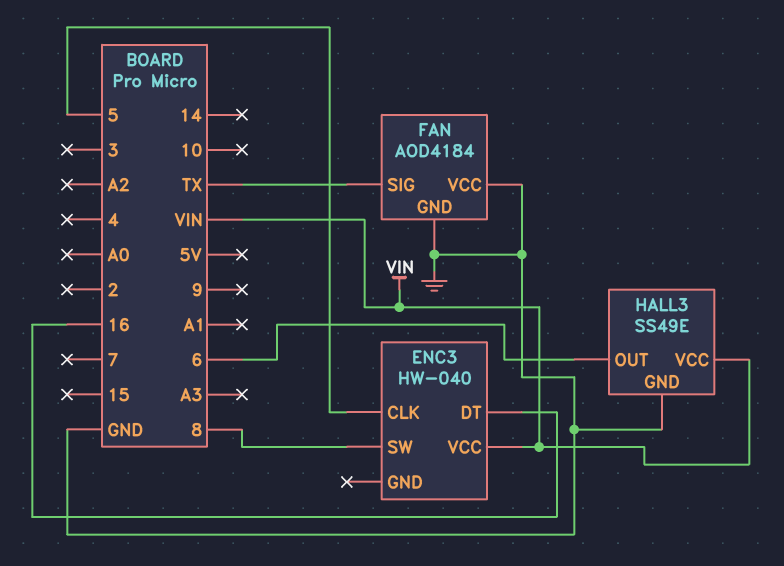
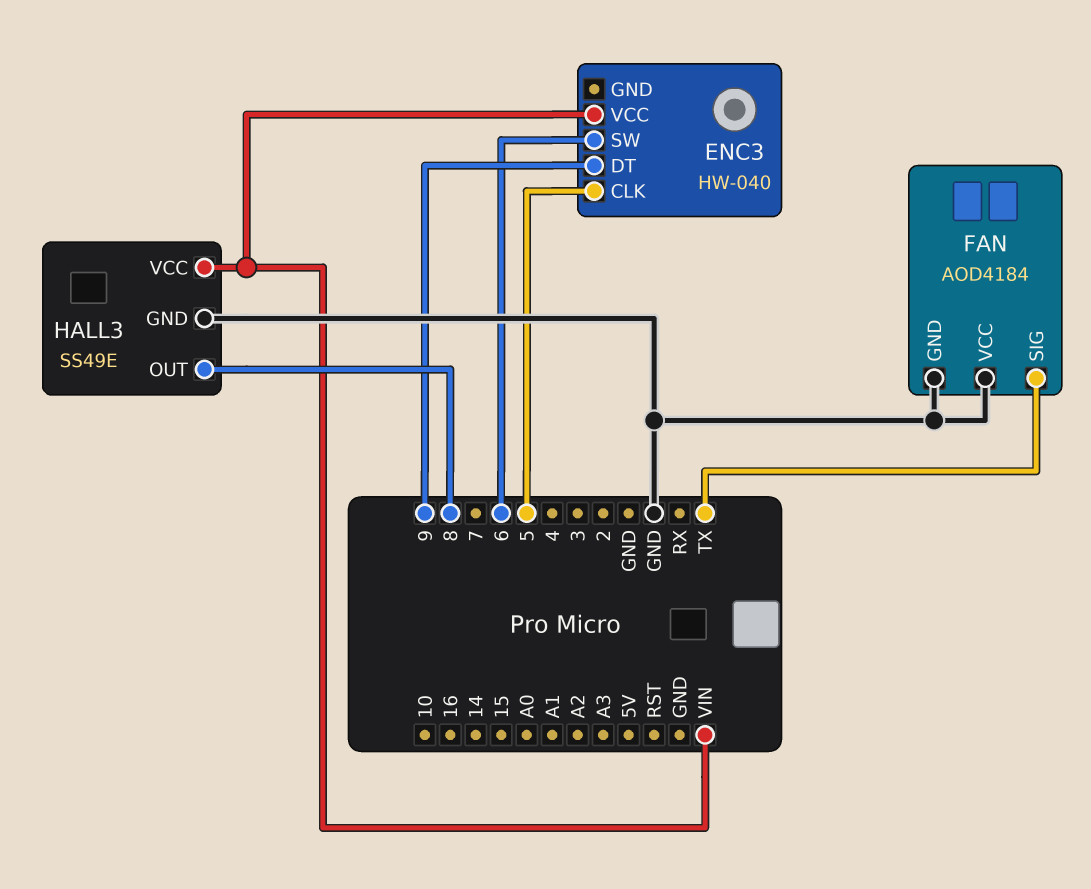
ENC3 pin DT: 16 -> 9
ENC3 pin SW: 8 -> 6
HALL3 pin OUT: 6 -> 8

